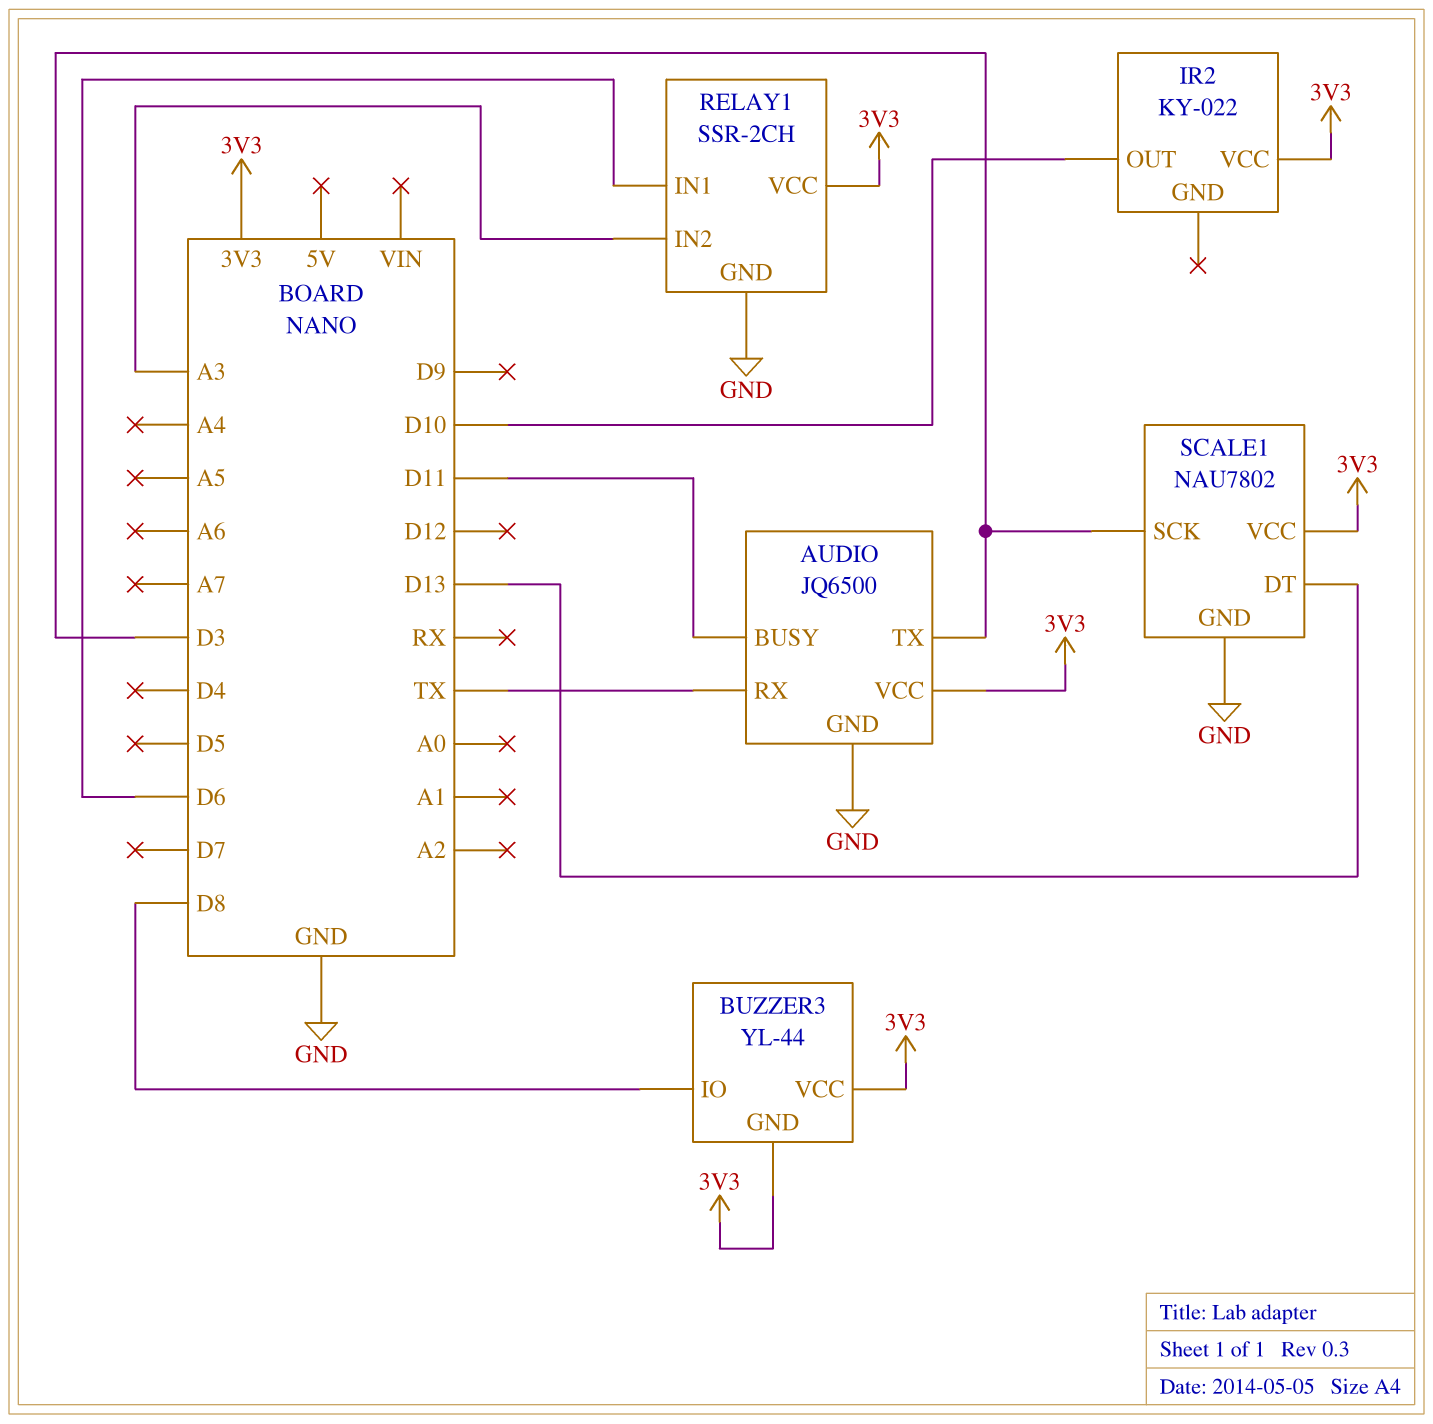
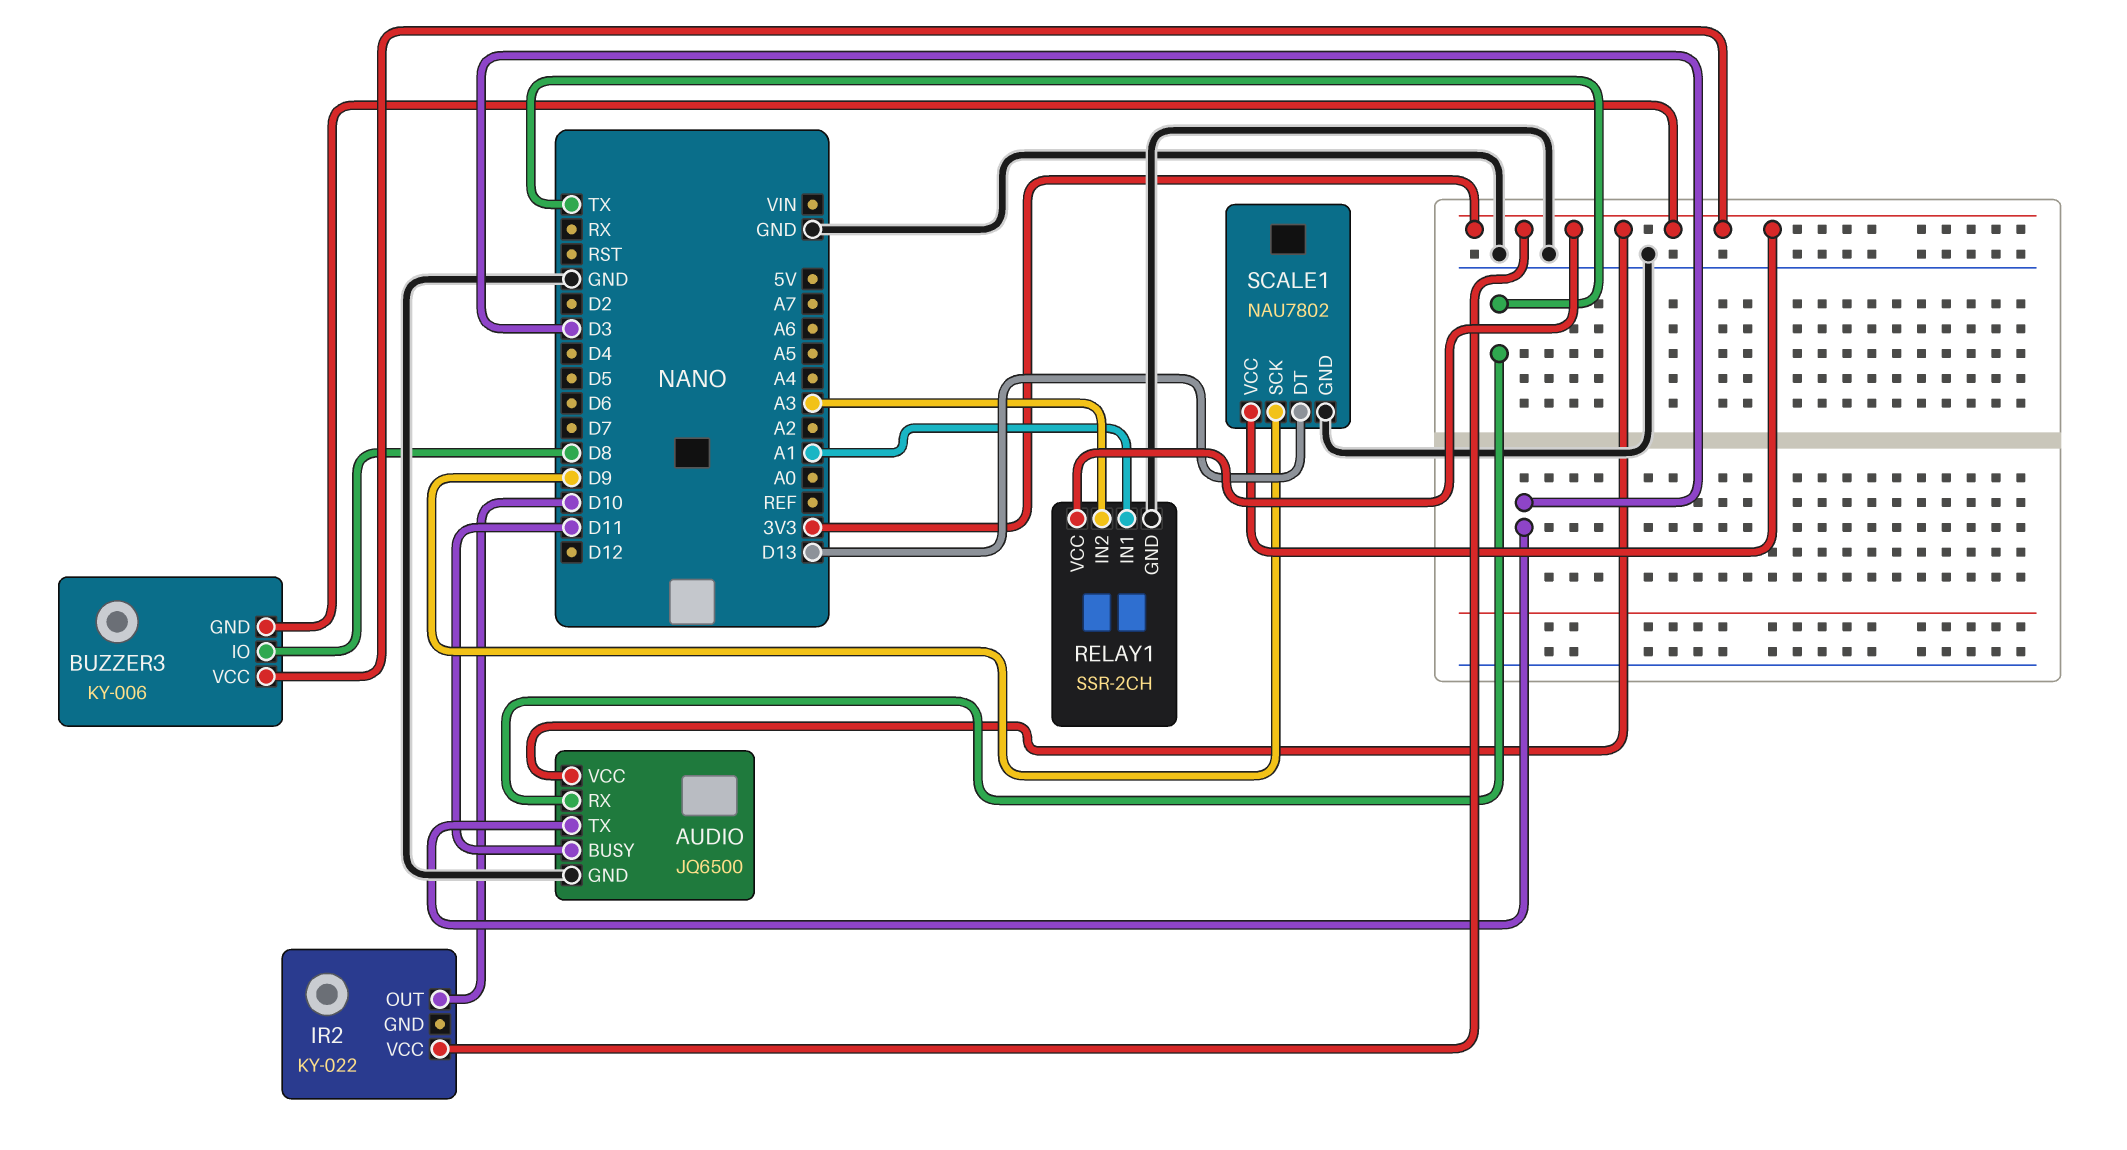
BUZZER3: YL-44 -> KY-006
RELAY1 pin IN1: D6 -> A1
SCALE1 pin SCK: D3 -> D9

